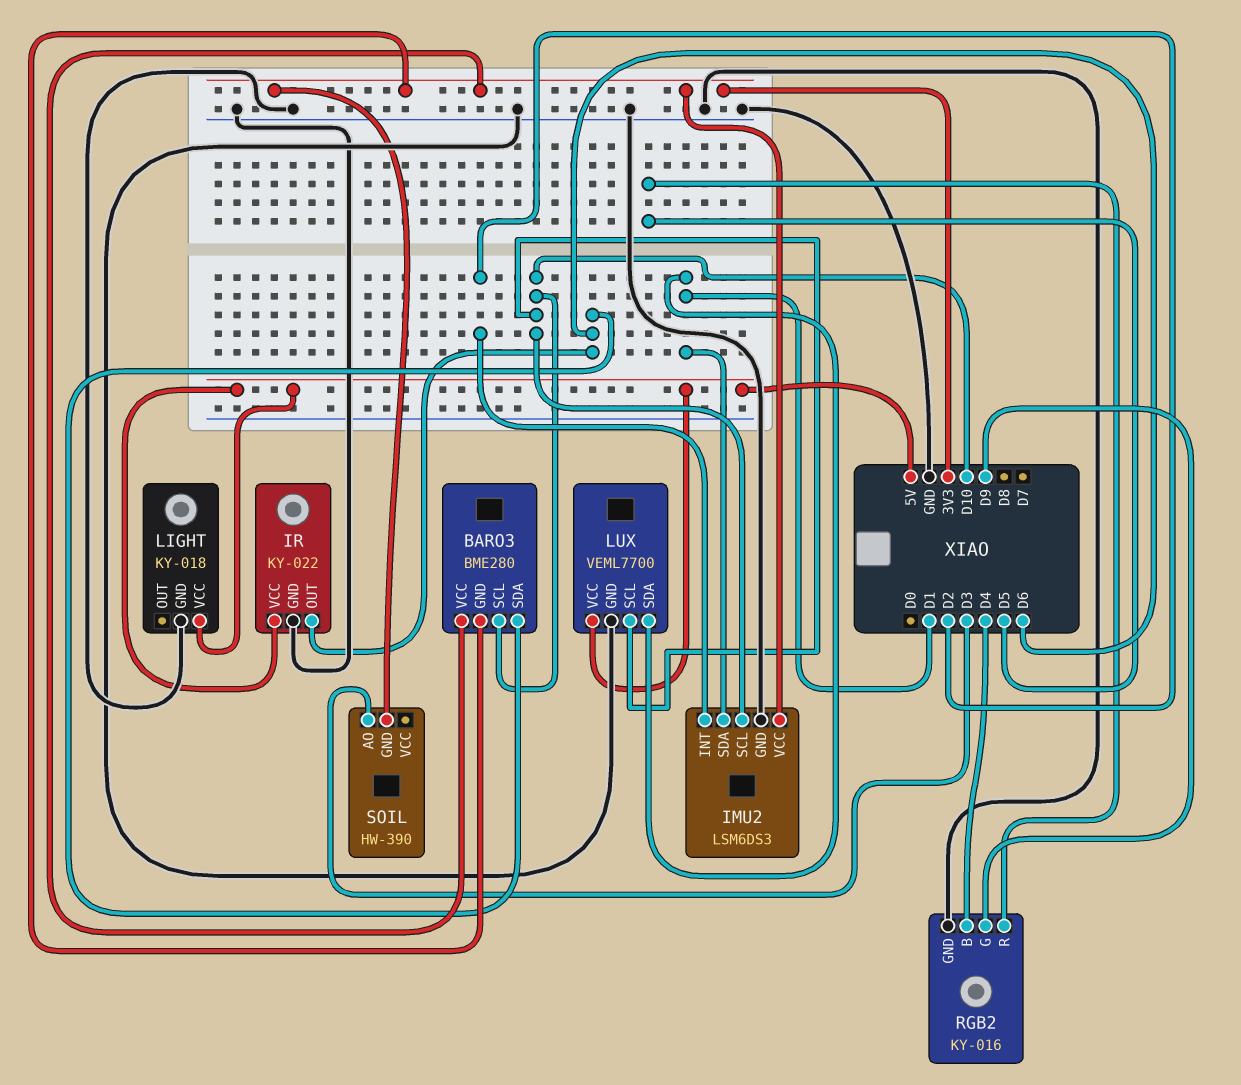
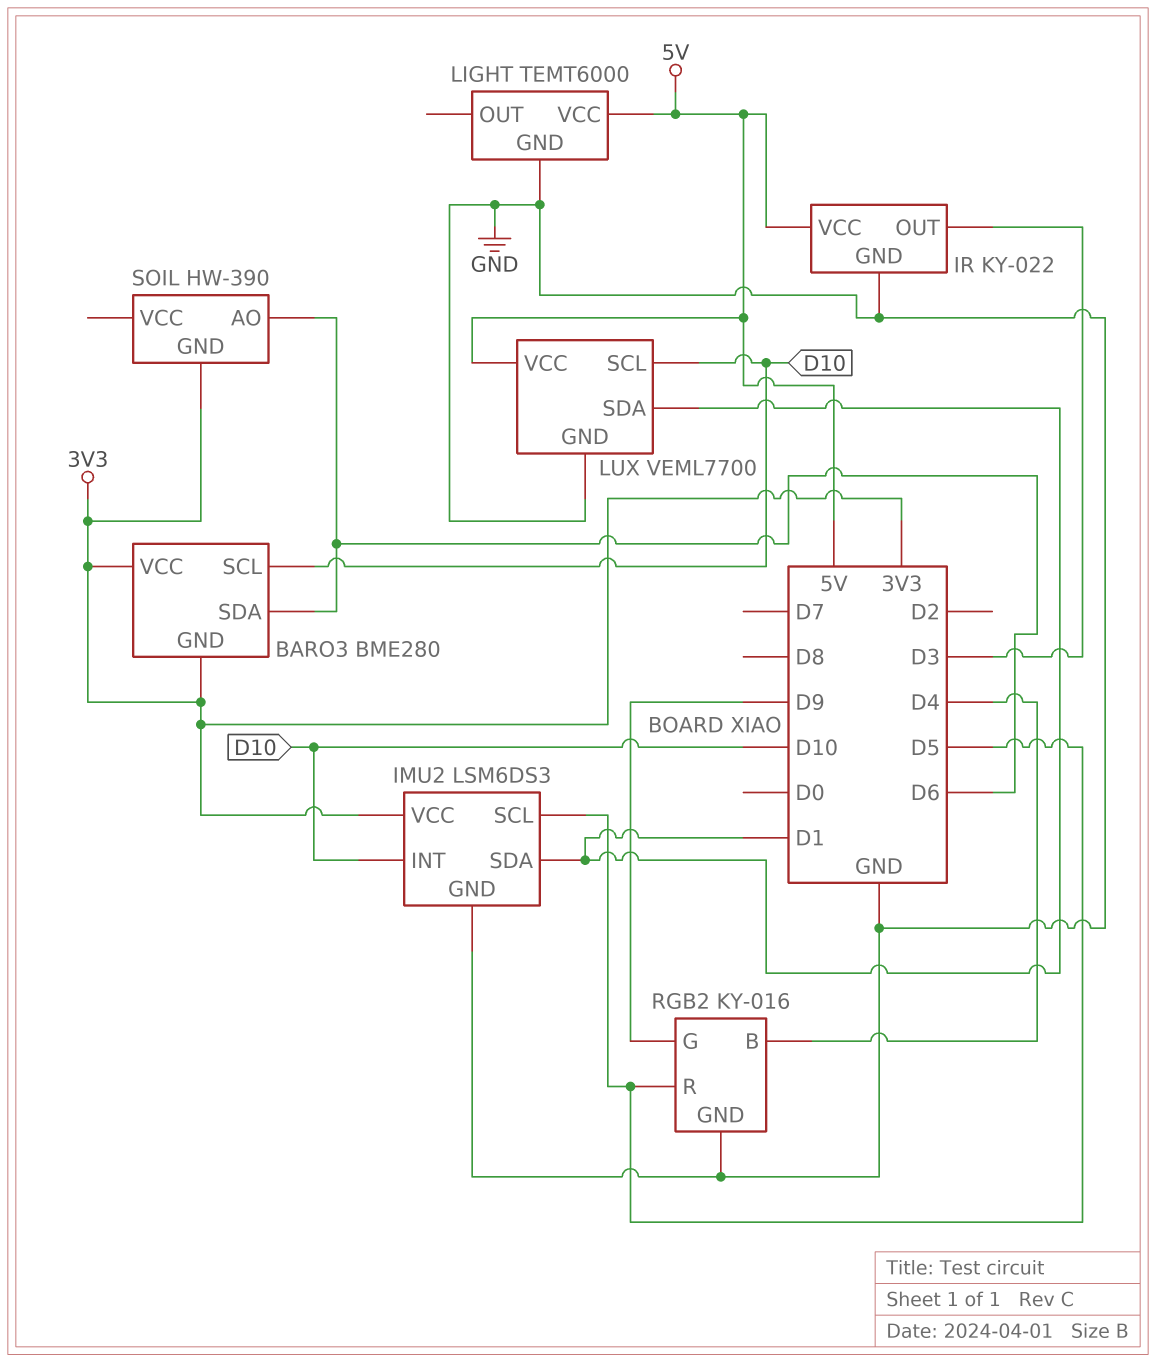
IMU2 pin INT: D2 -> D10
IMU2 pin SCL: D10 -> D5
IR pin OUT: D6 -> D3
LIGHT: KY-018 -> TEMT6000
SOIL pin AO: D3 -> D6

